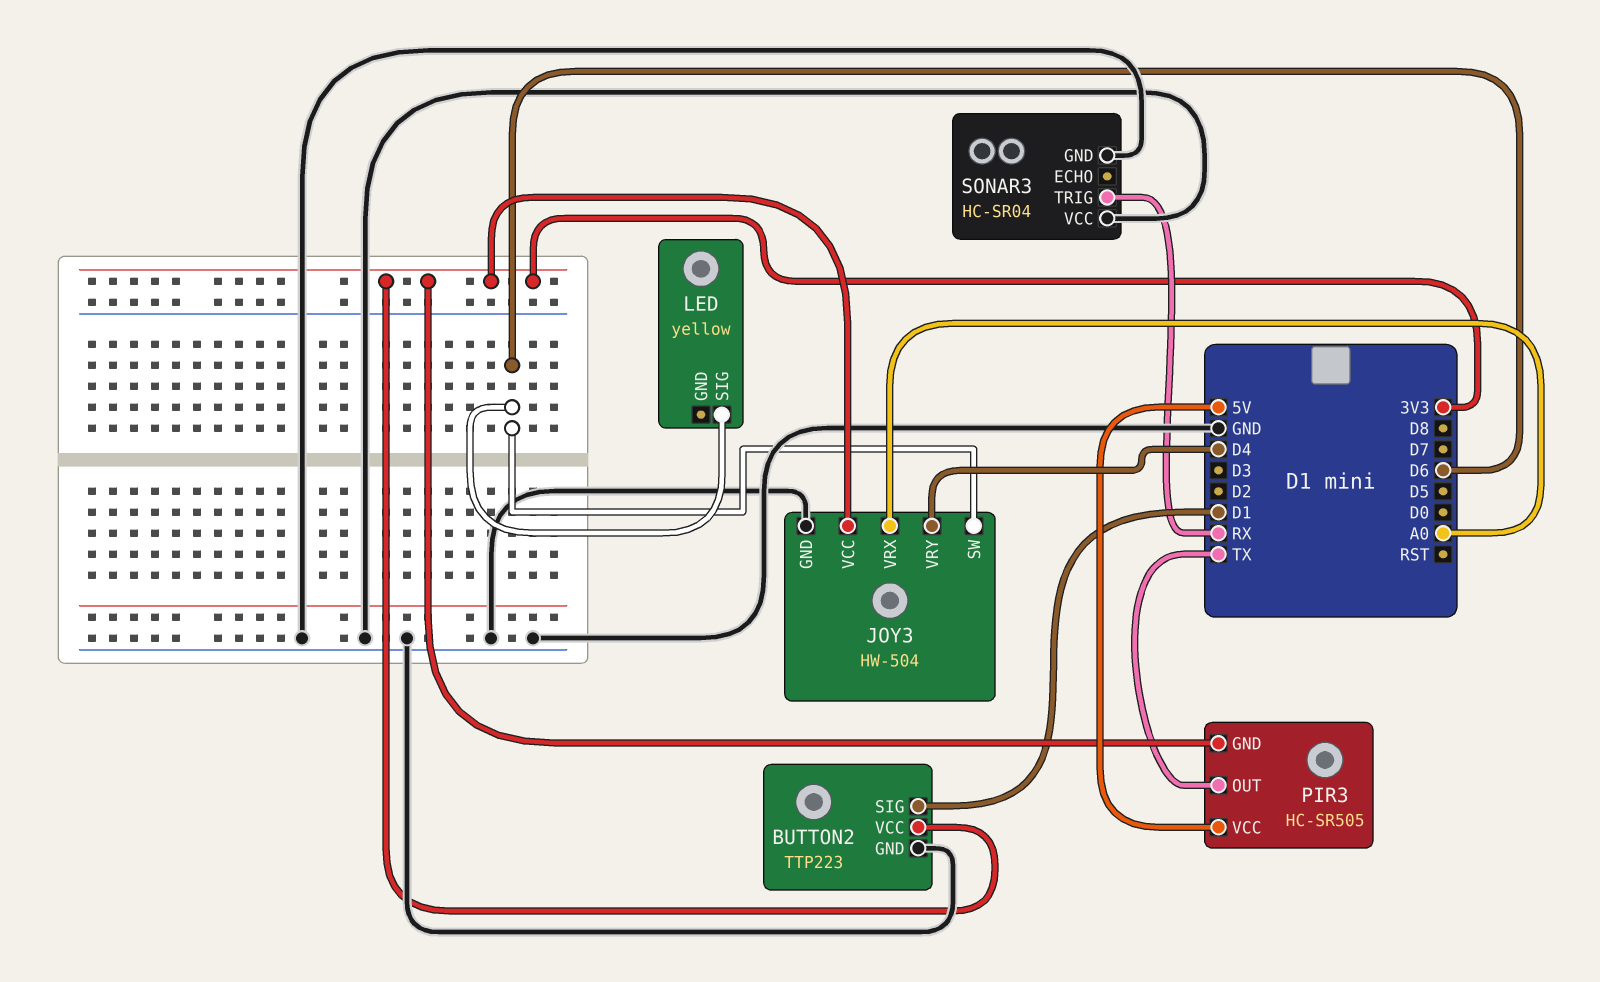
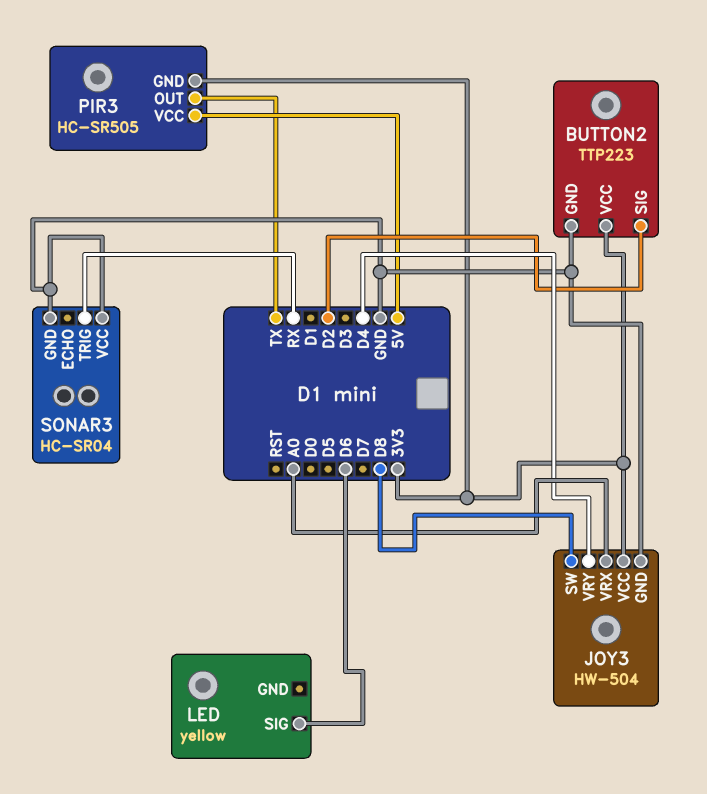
BUTTON2 pin SIG: D1 -> D2
JOY3 pin SW: D6 -> D8

